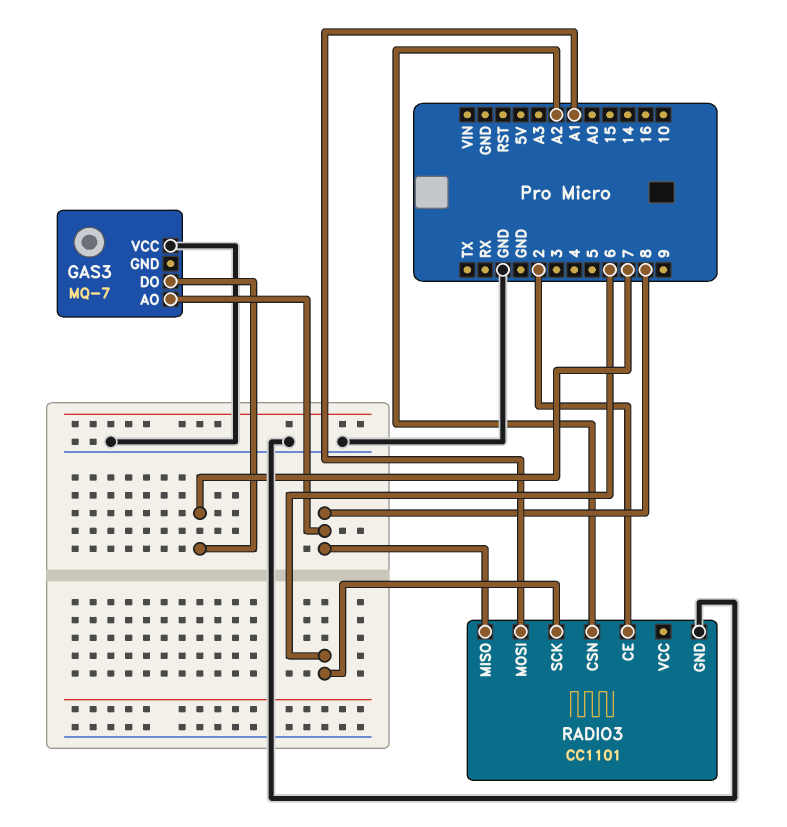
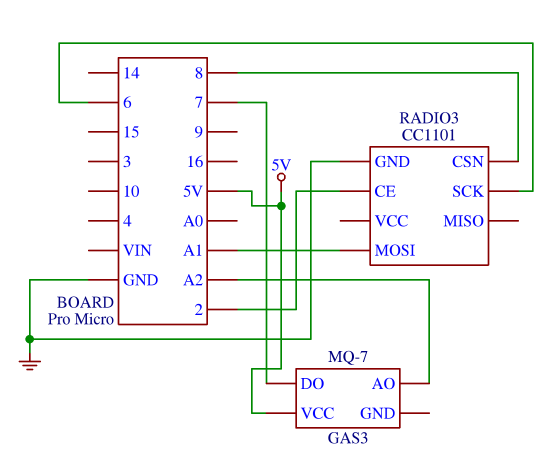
GAS3 pin AO: 8 -> A2
GAS3 pin VCC: GND -> 5V
RADIO3 pin CSN: A2 -> 8
RADIO3 pin MISO: 8 -> none

